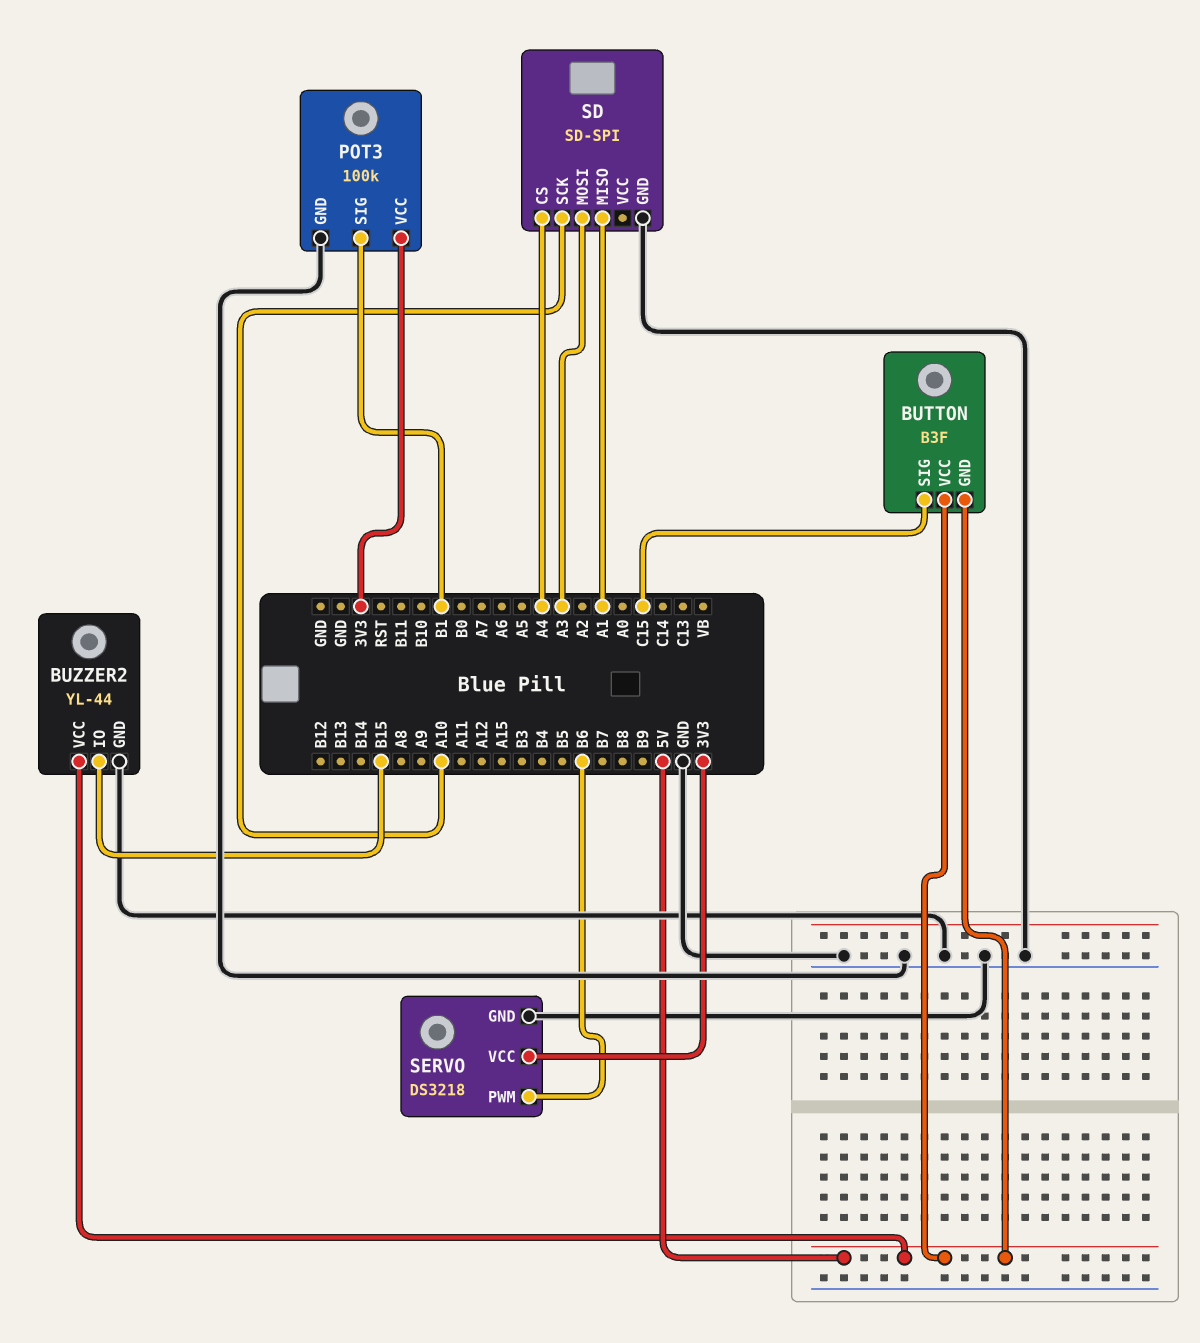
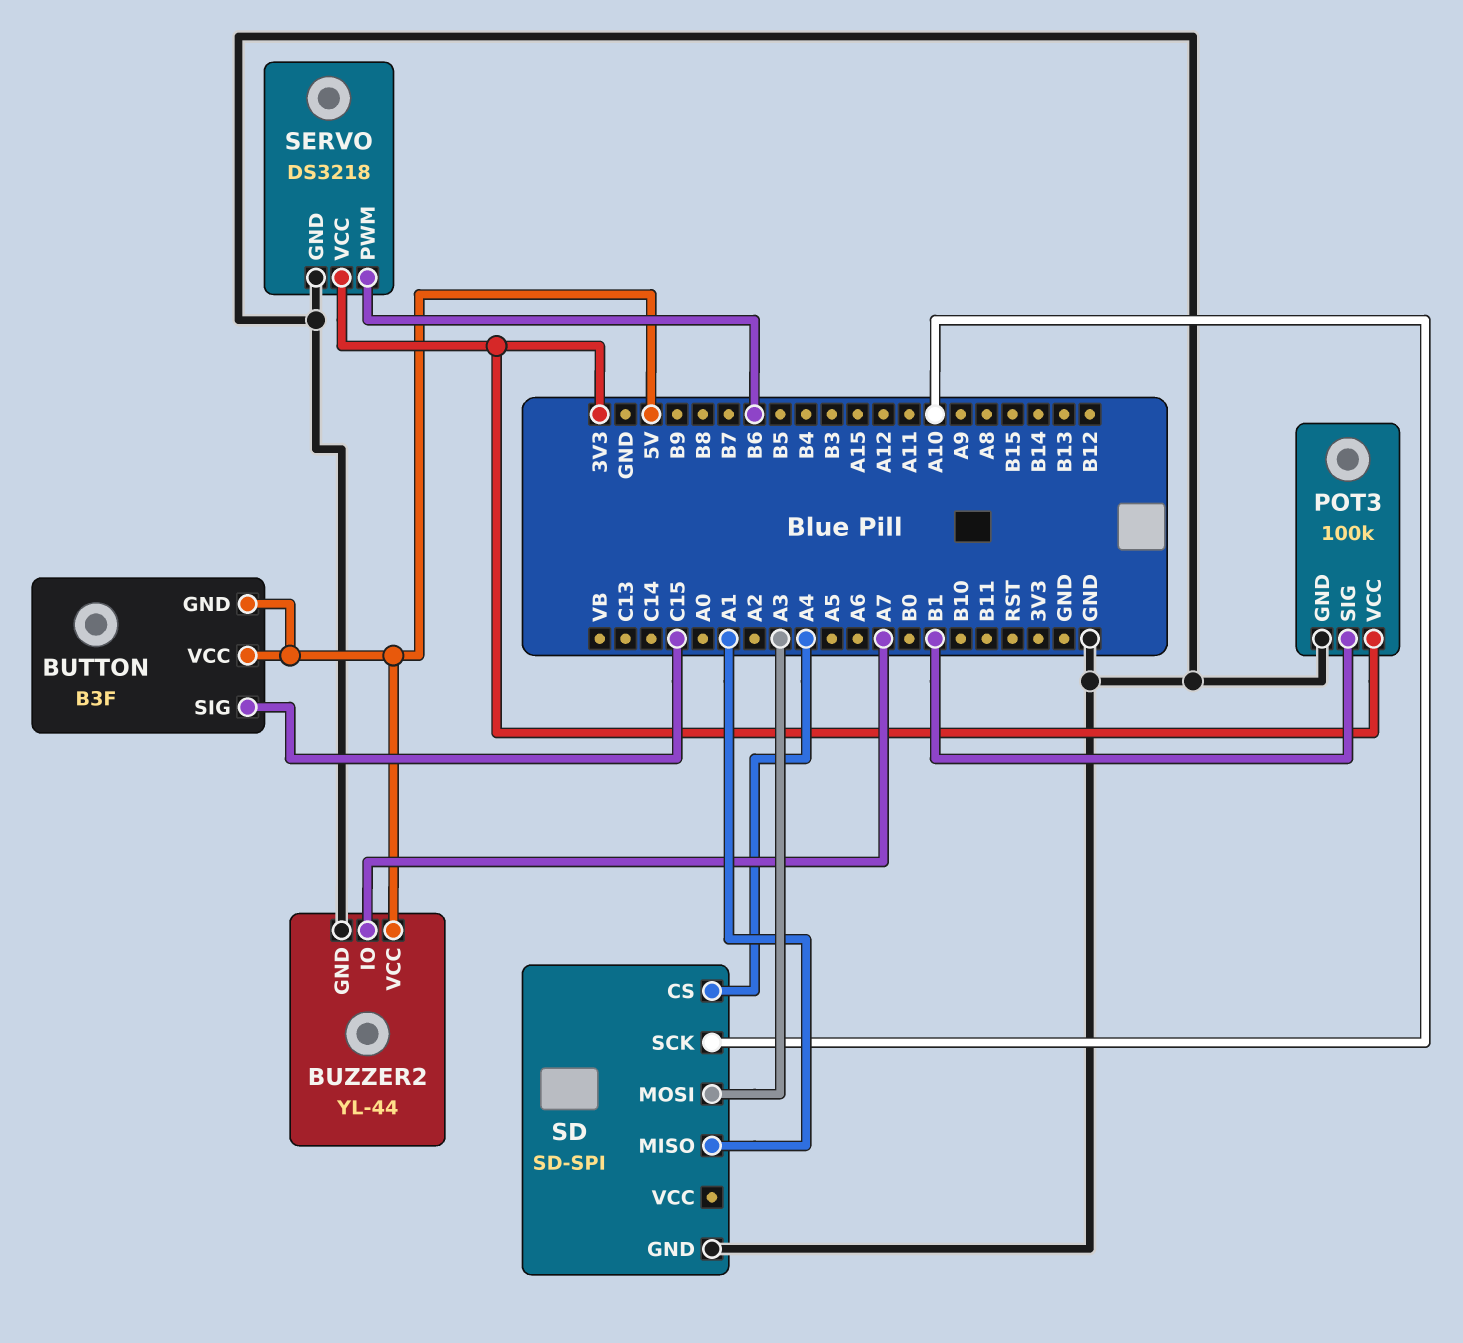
BUZZER2 pin IO: B15 -> A7

